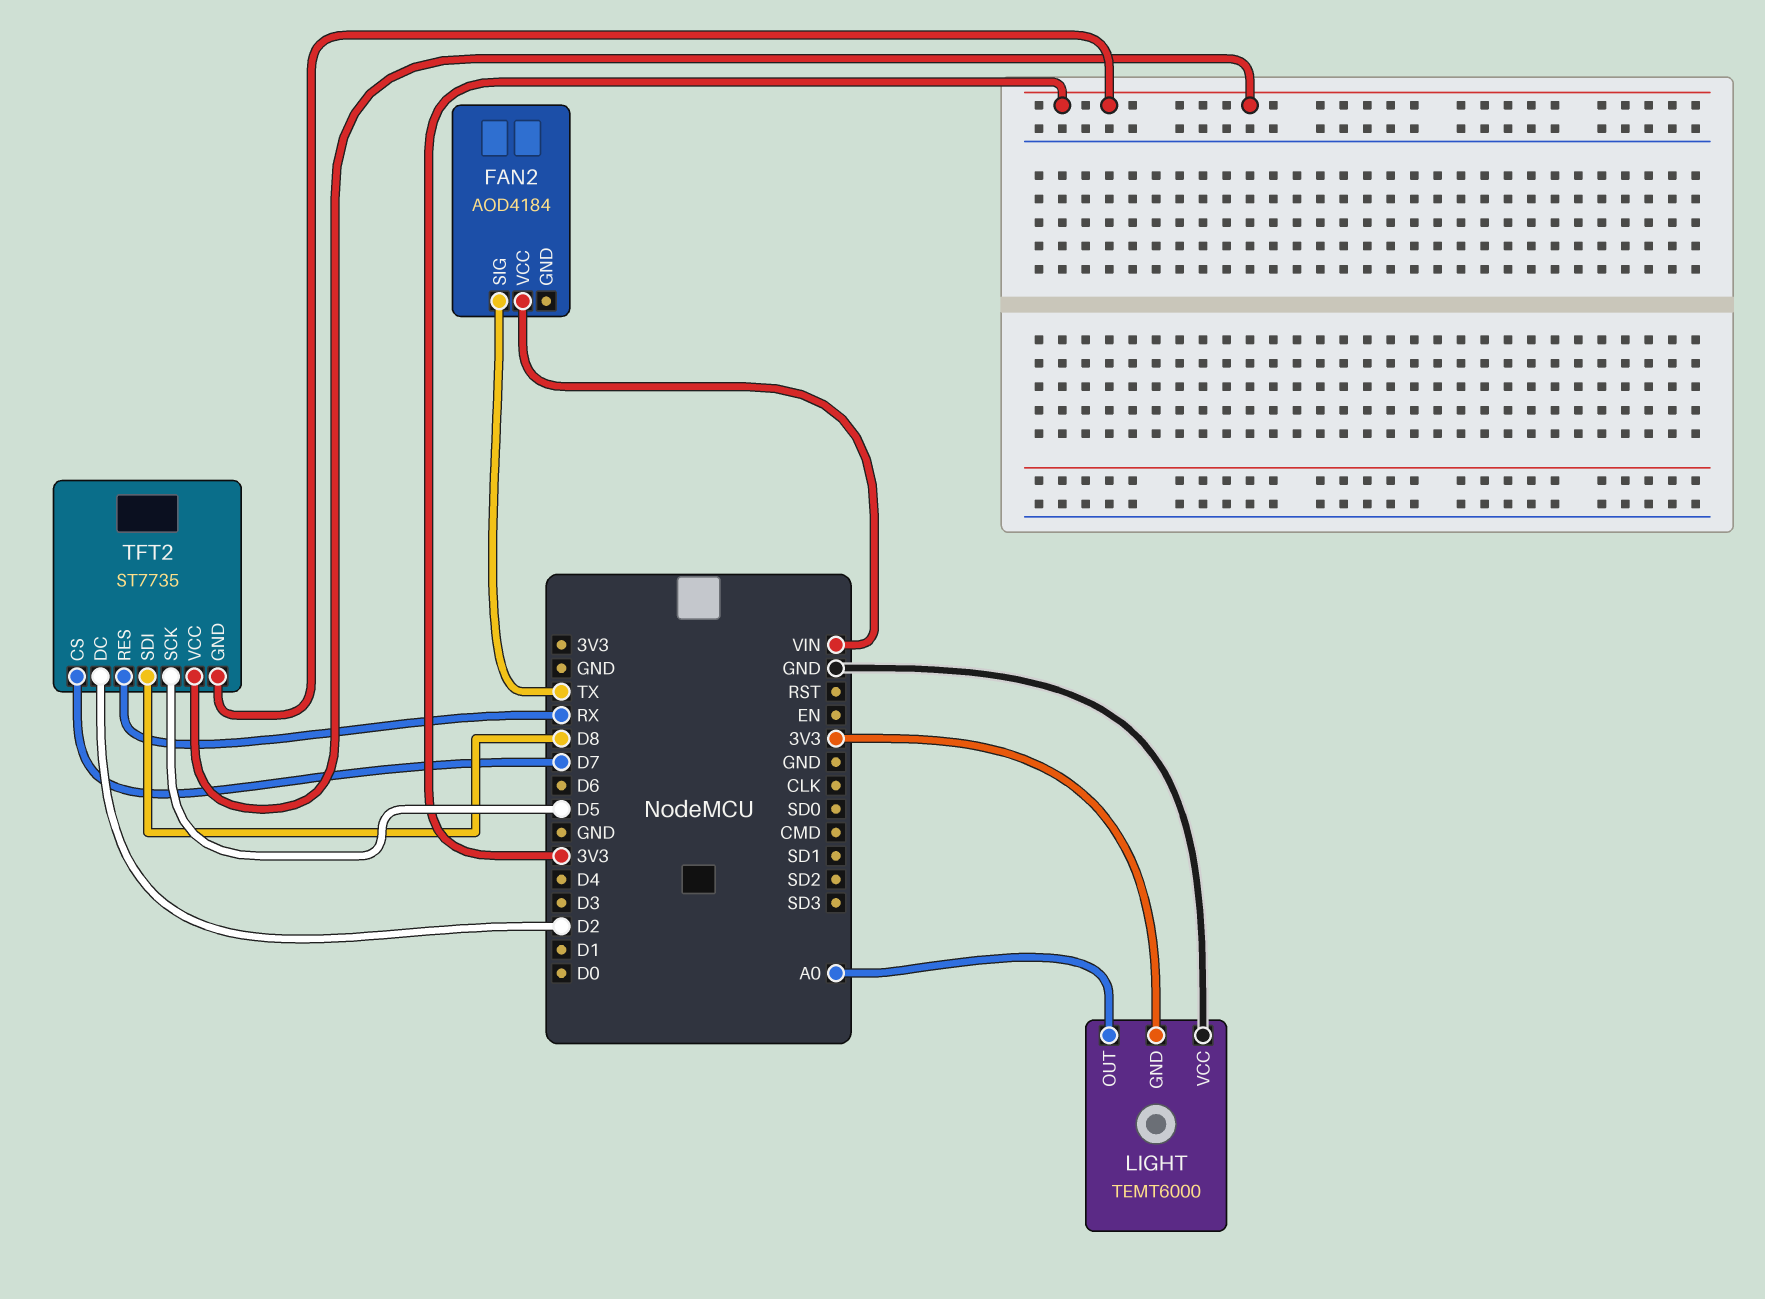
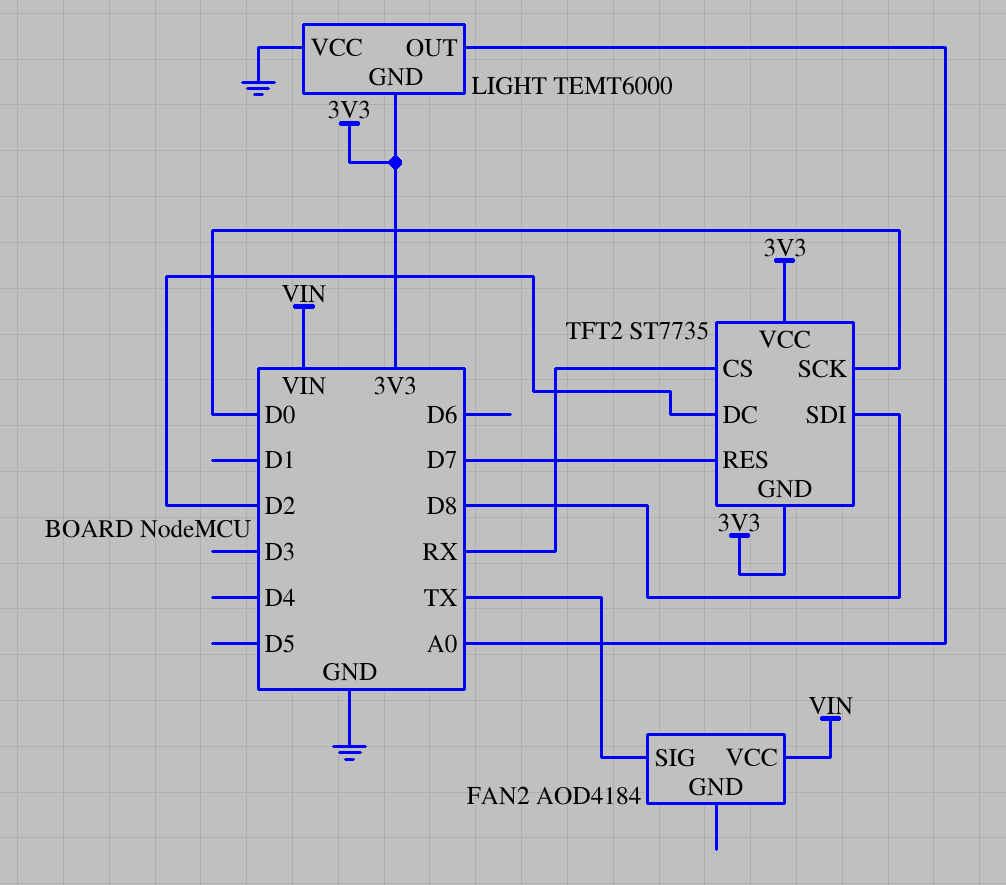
TFT2 pin CS: D7 -> RX
TFT2 pin RES: RX -> D7
TFT2 pin SCK: D5 -> D0

